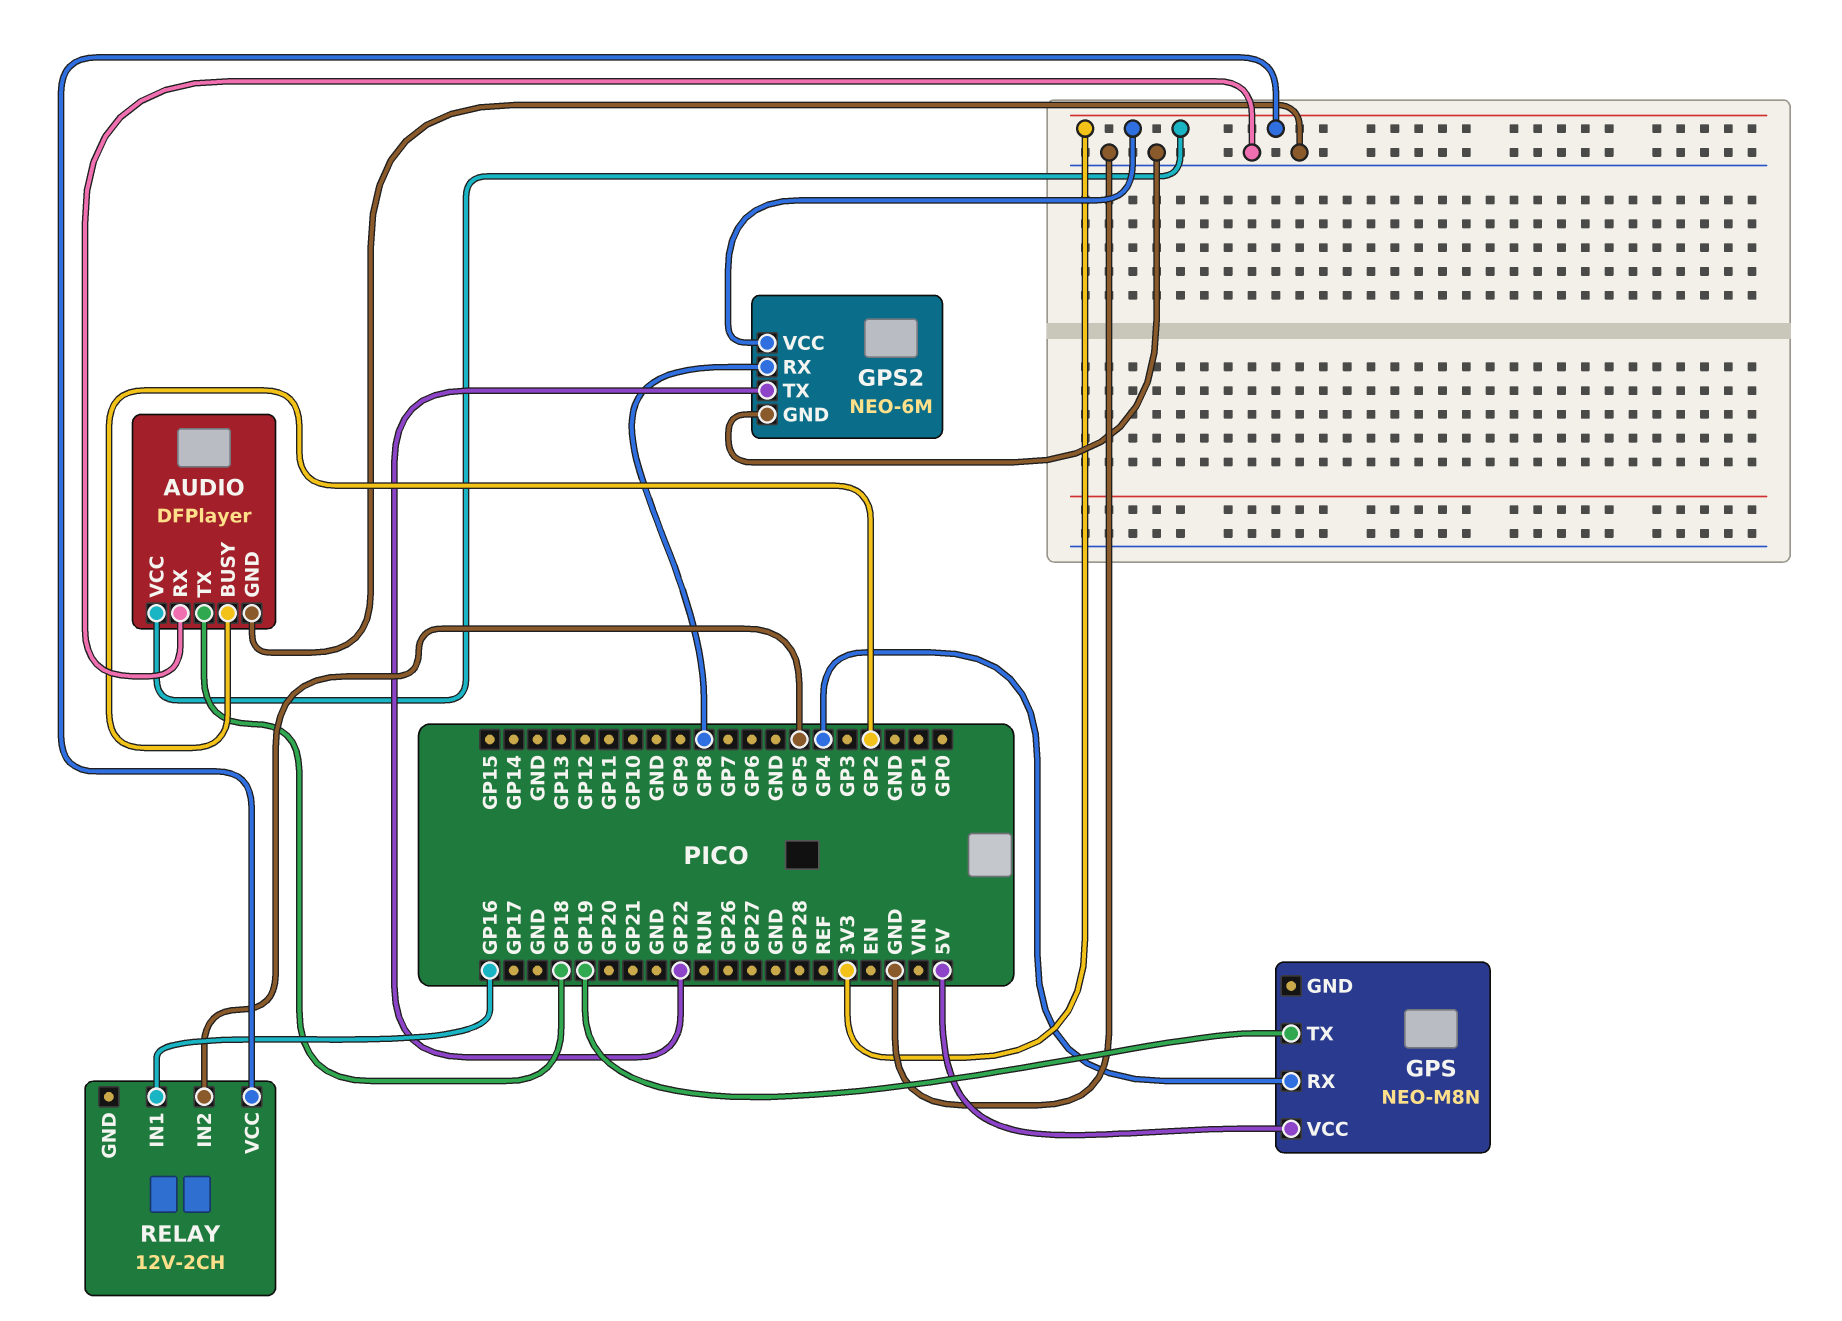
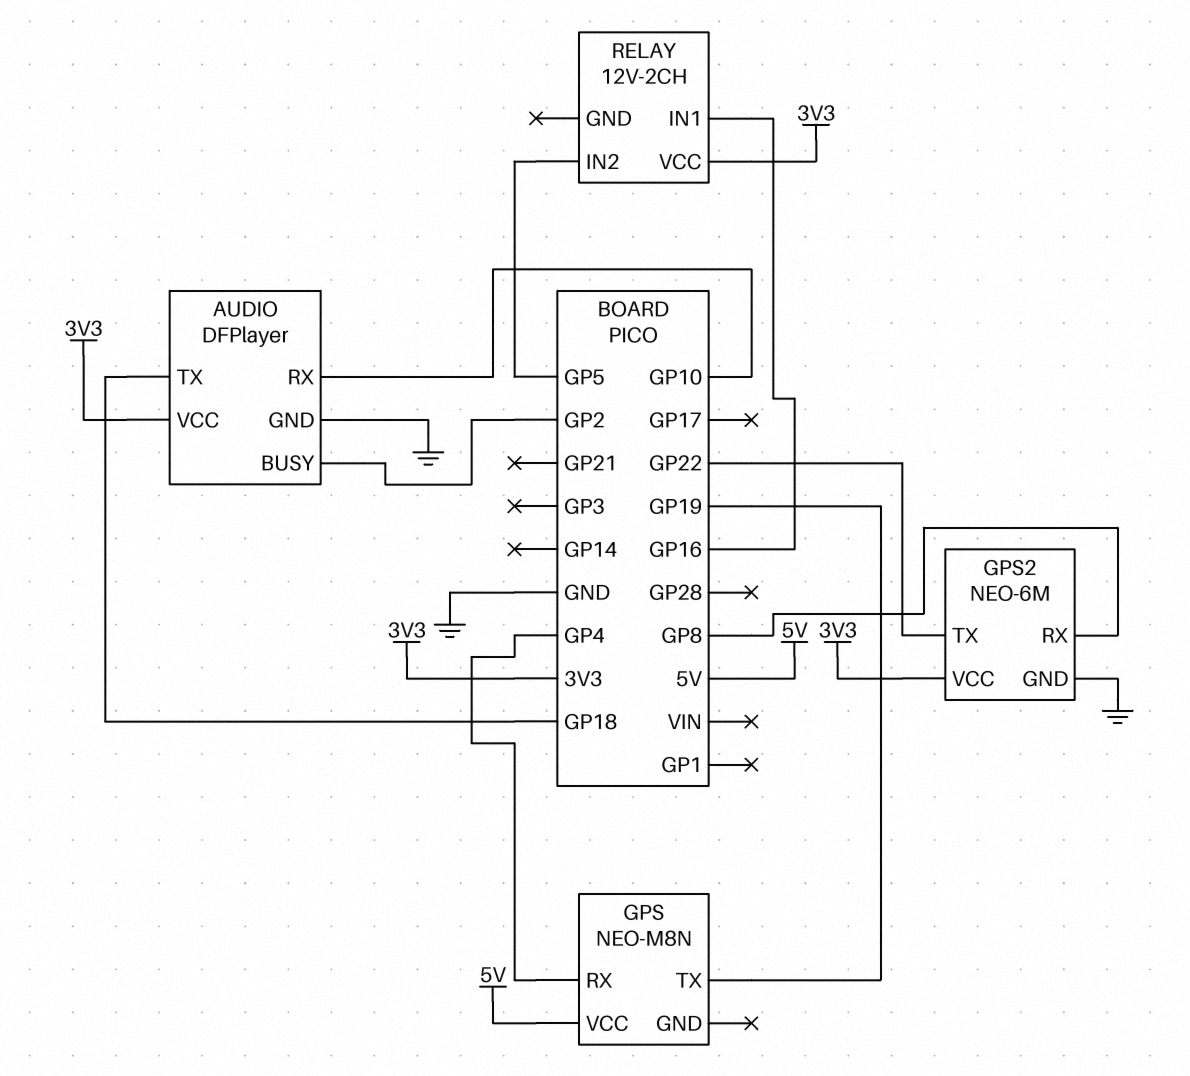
AUDIO pin RX: GND -> GP10

